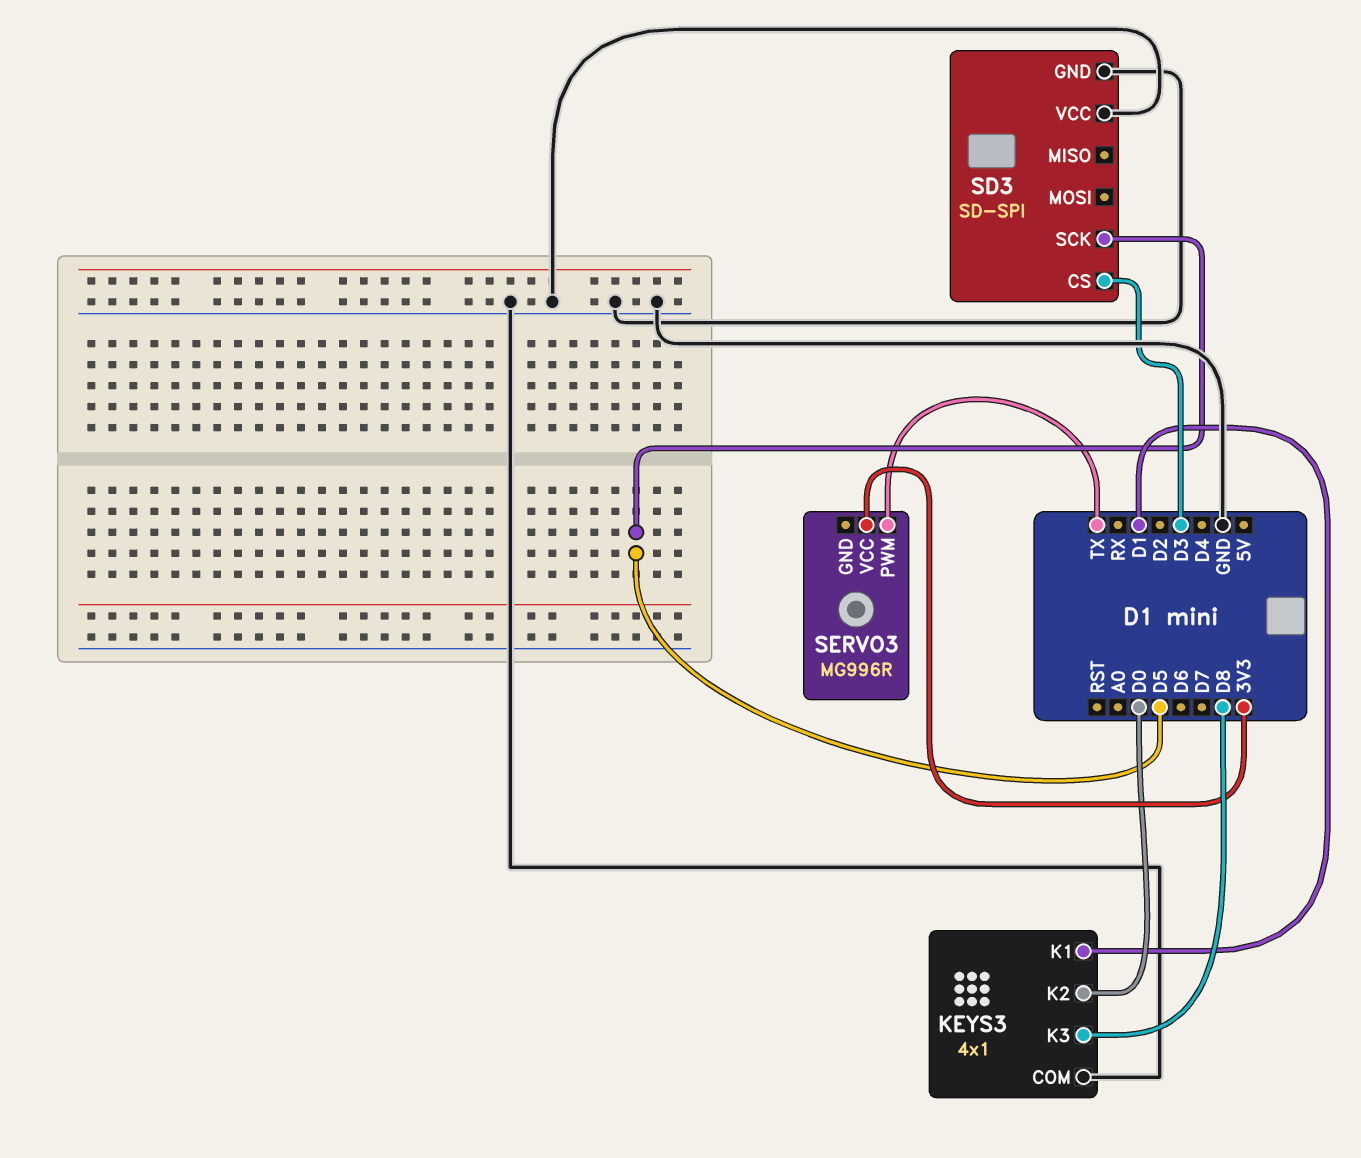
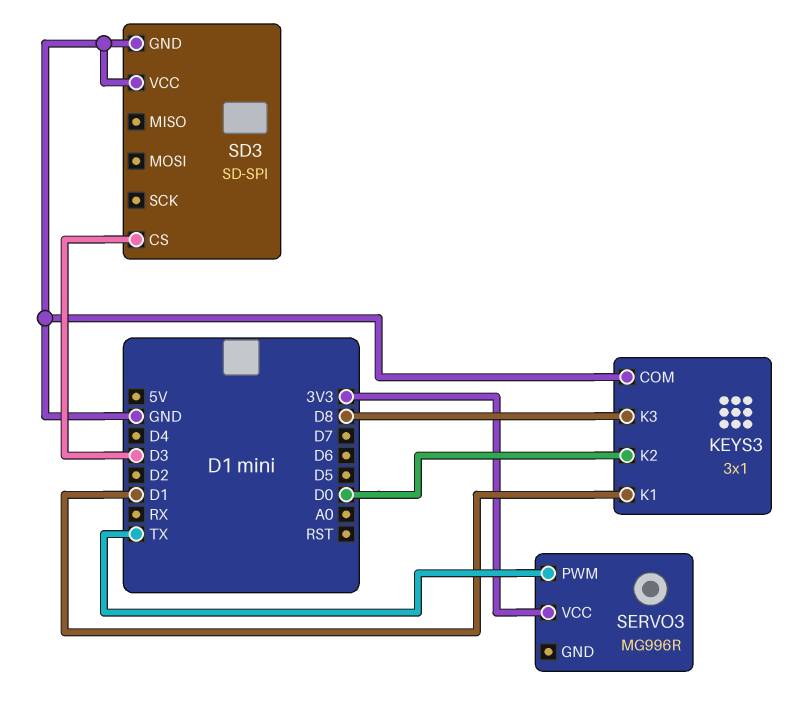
KEYS3: 4x1 -> 3x1
SD3 pin SCK: D5 -> none

